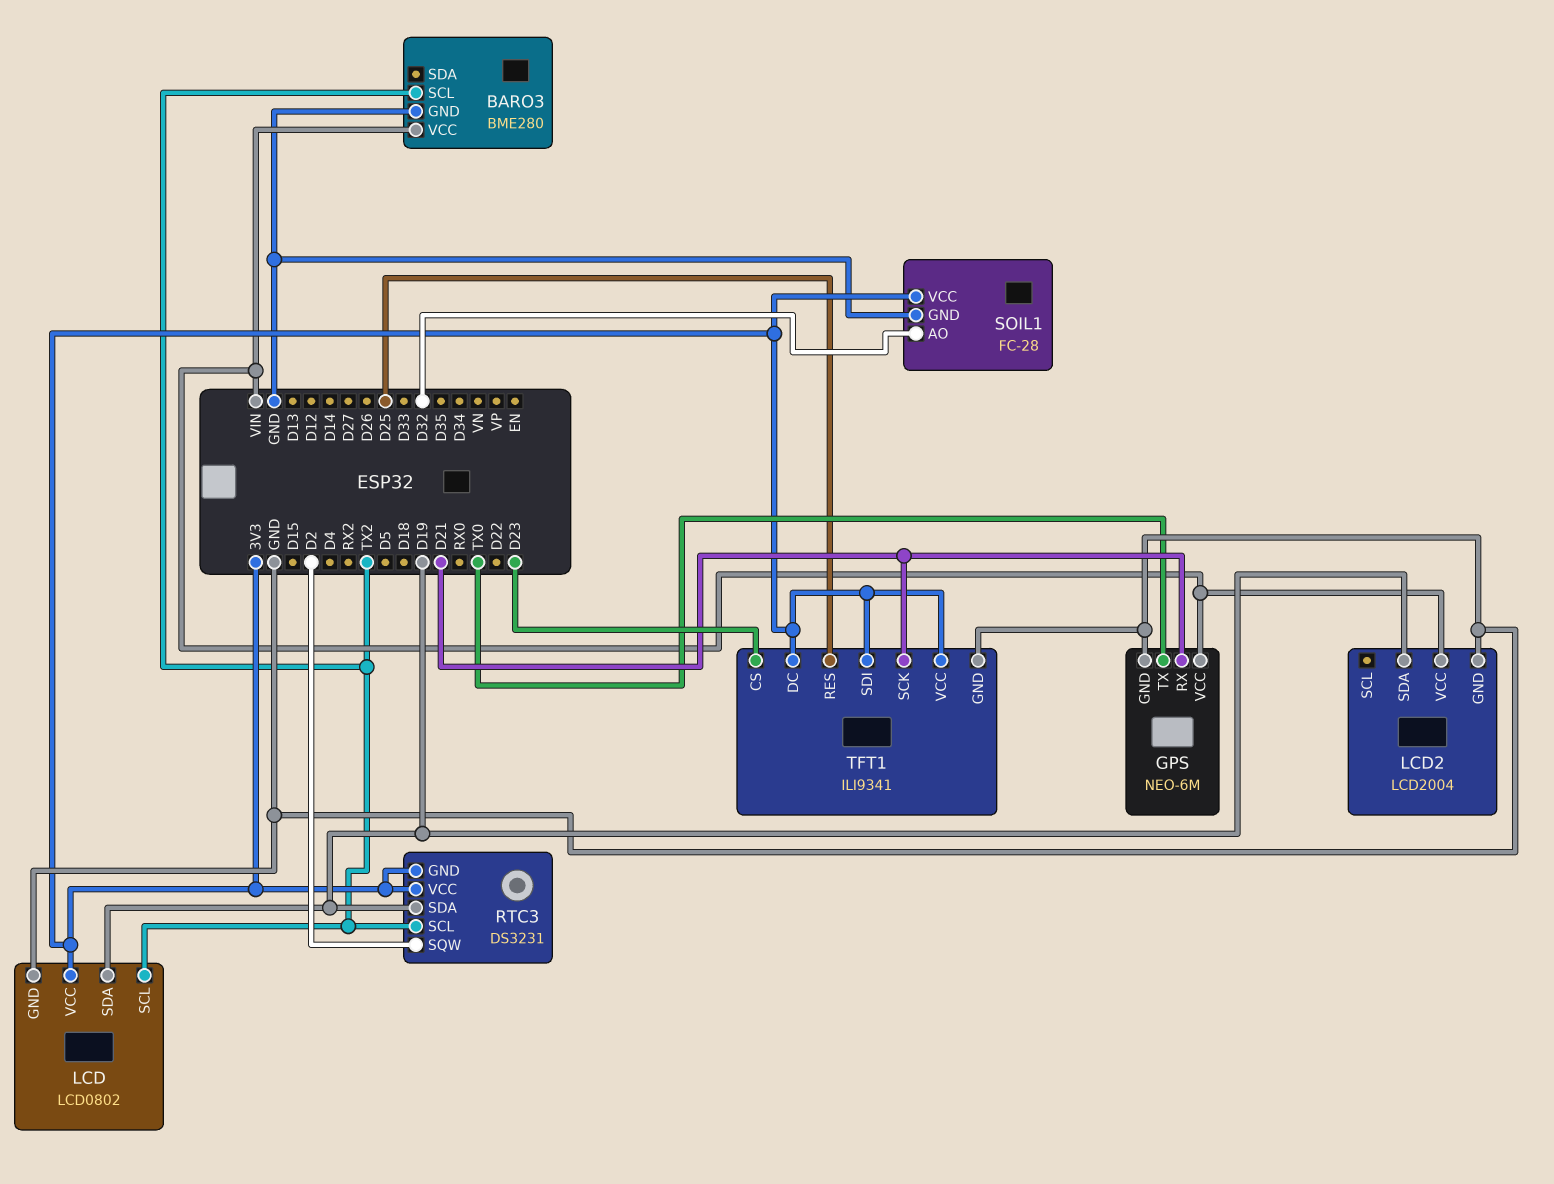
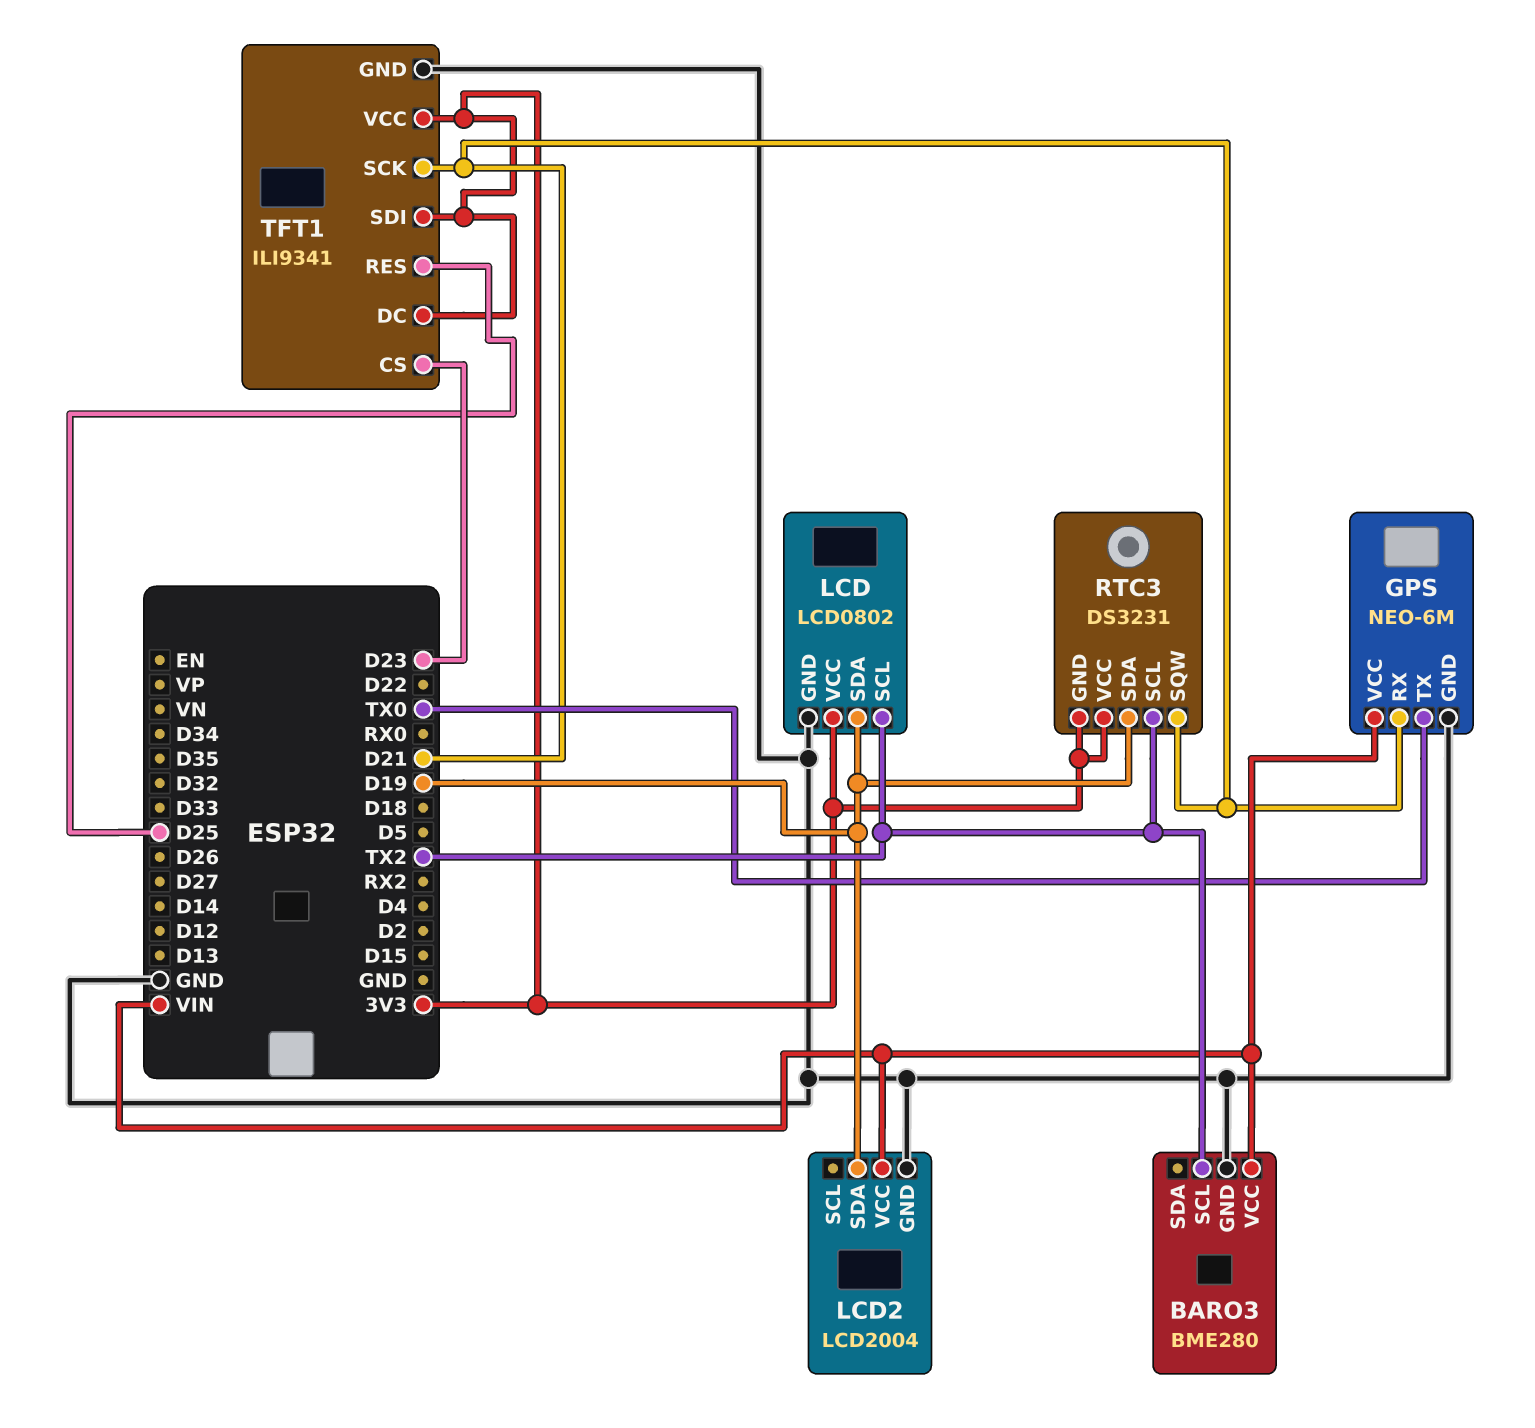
RTC3 pin SQW: D2 -> D21
SOIL1: FC-28 -> none
SOIL1 pin AO: D32 -> none
SOIL1 pin GND: GND -> none
SOIL1 pin VCC: 3V3 -> none

